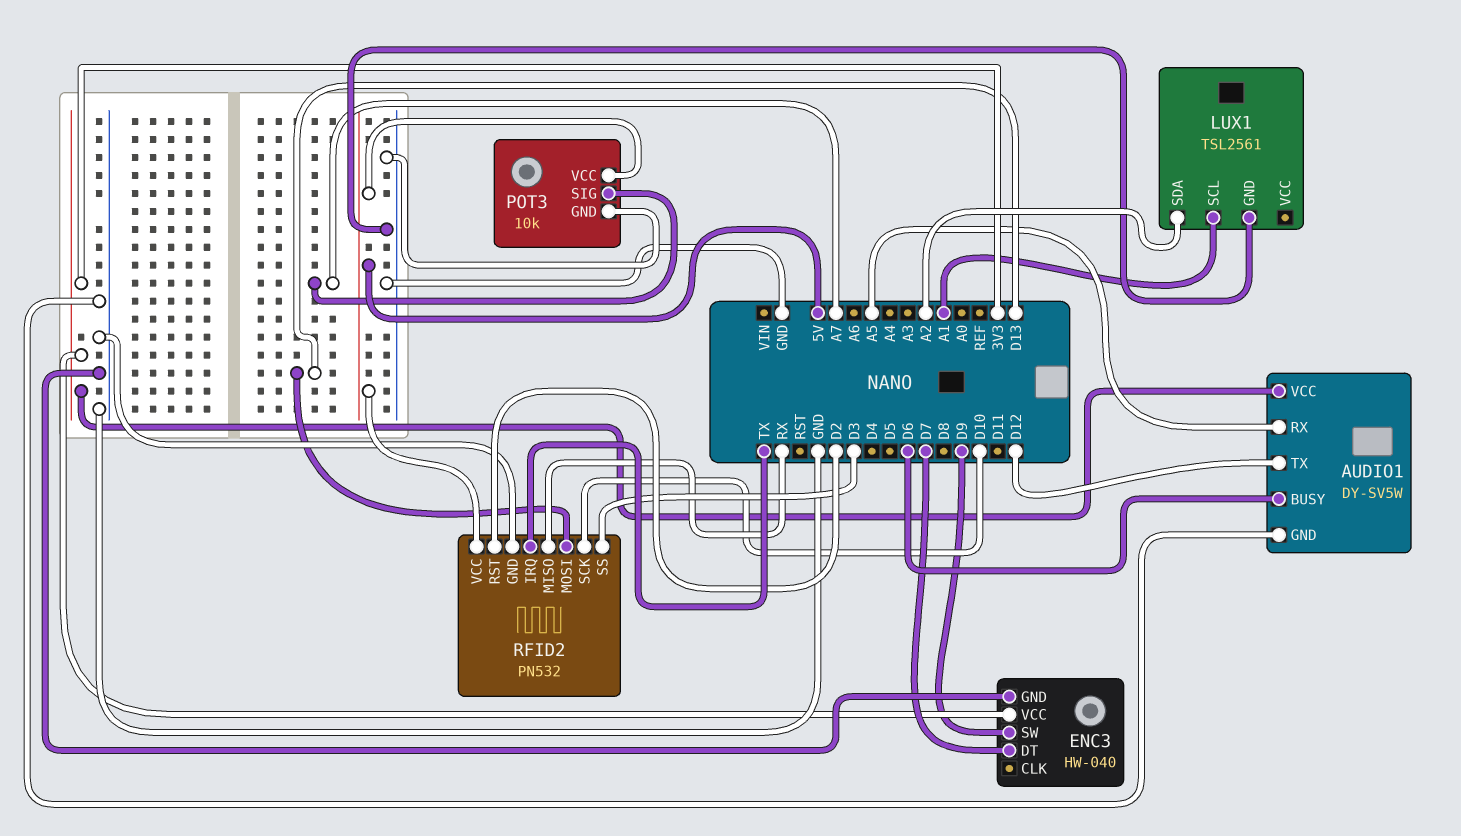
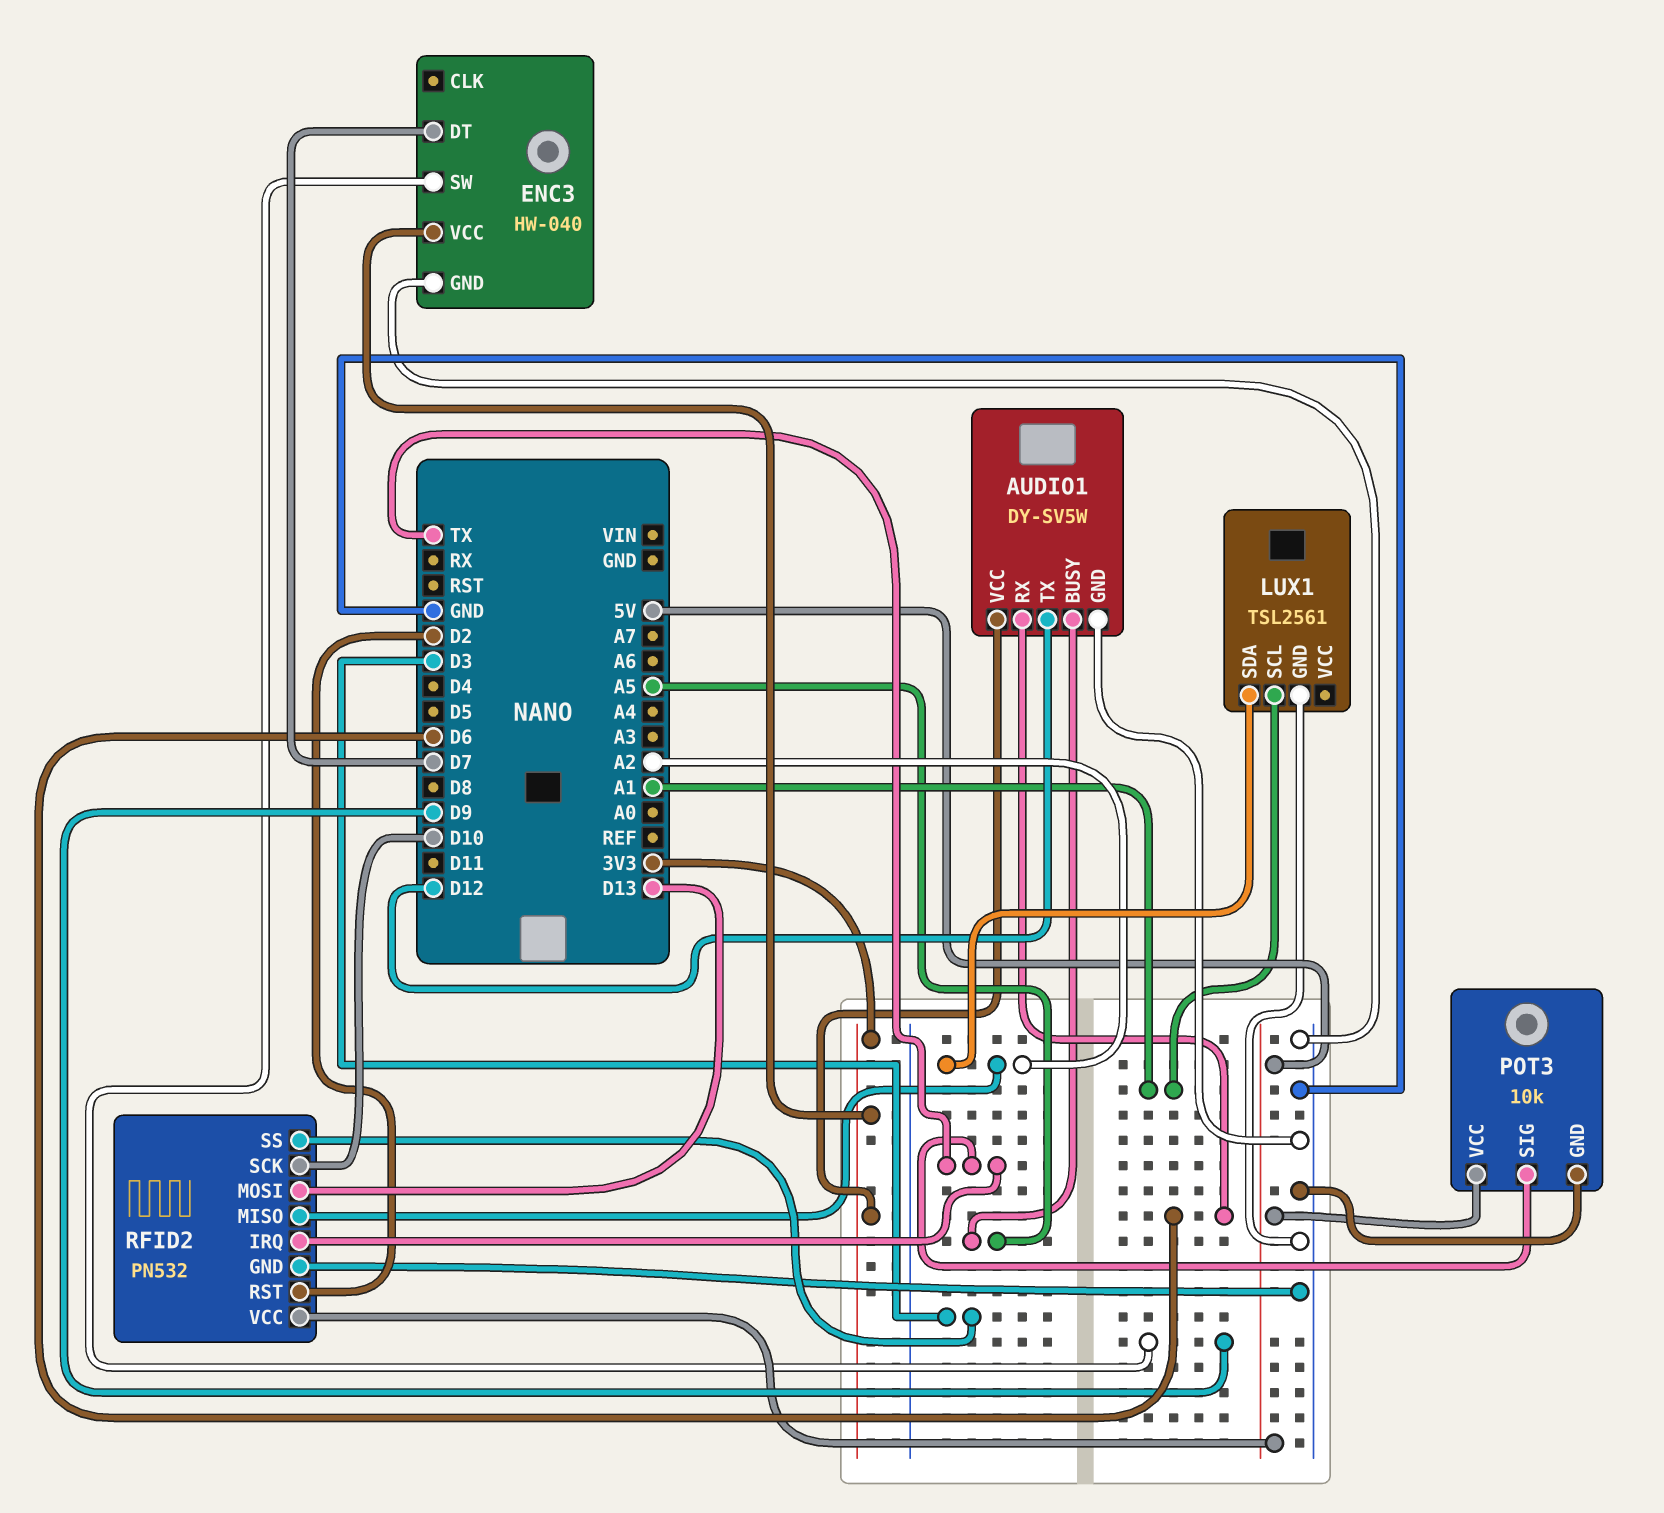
AUDIO1 pin BUSY: D6 -> A5
AUDIO1 pin RX: A5 -> D6
POT3 pin SIG: A7 -> TX
RFID2 pin MISO: RX -> A2

